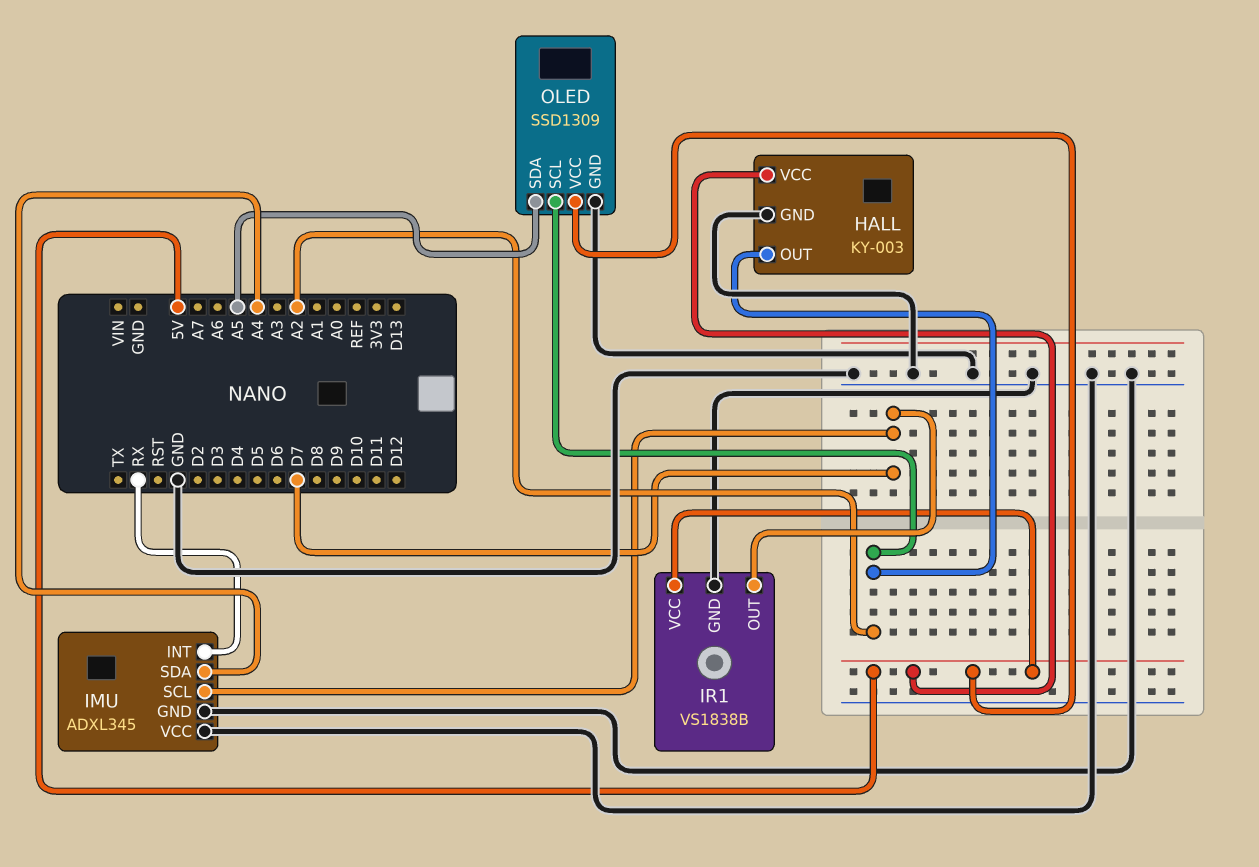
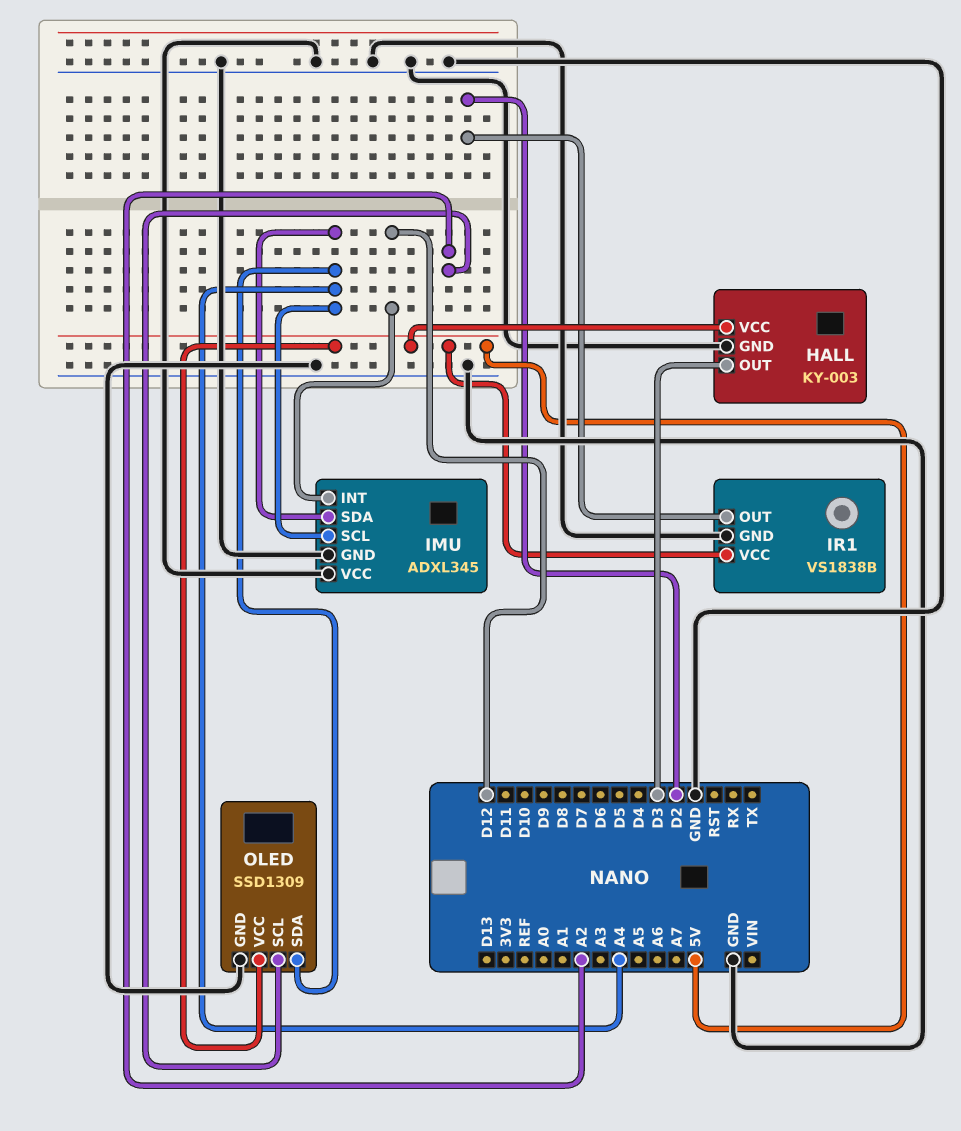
HALL pin OUT: A2 -> D3
IMU pin INT: RX -> D12
IMU pin SCL: D7 -> A4
IR1 pin OUT: D7 -> D2
OLED pin SDA: A5 -> A4

